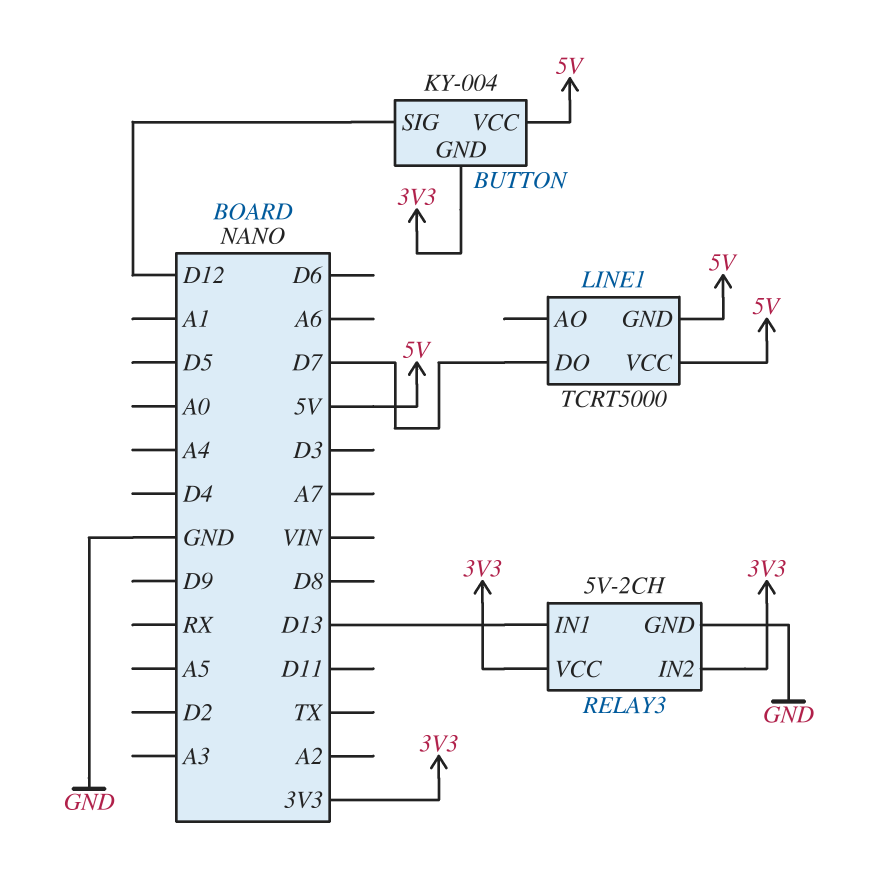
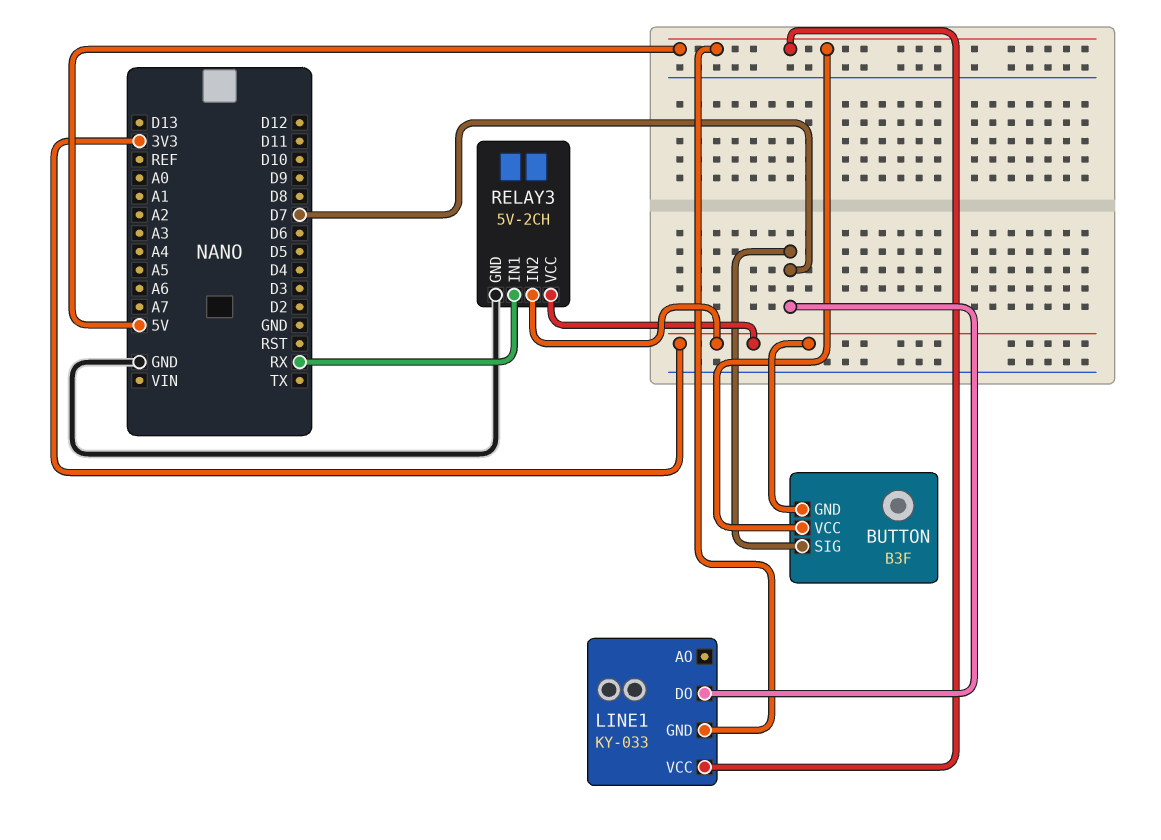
BUTTON: KY-004 -> B3F
BUTTON pin SIG: D12 -> D7
LINE1: TCRT5000 -> KY-033
RELAY3 pin IN1: D13 -> RX

